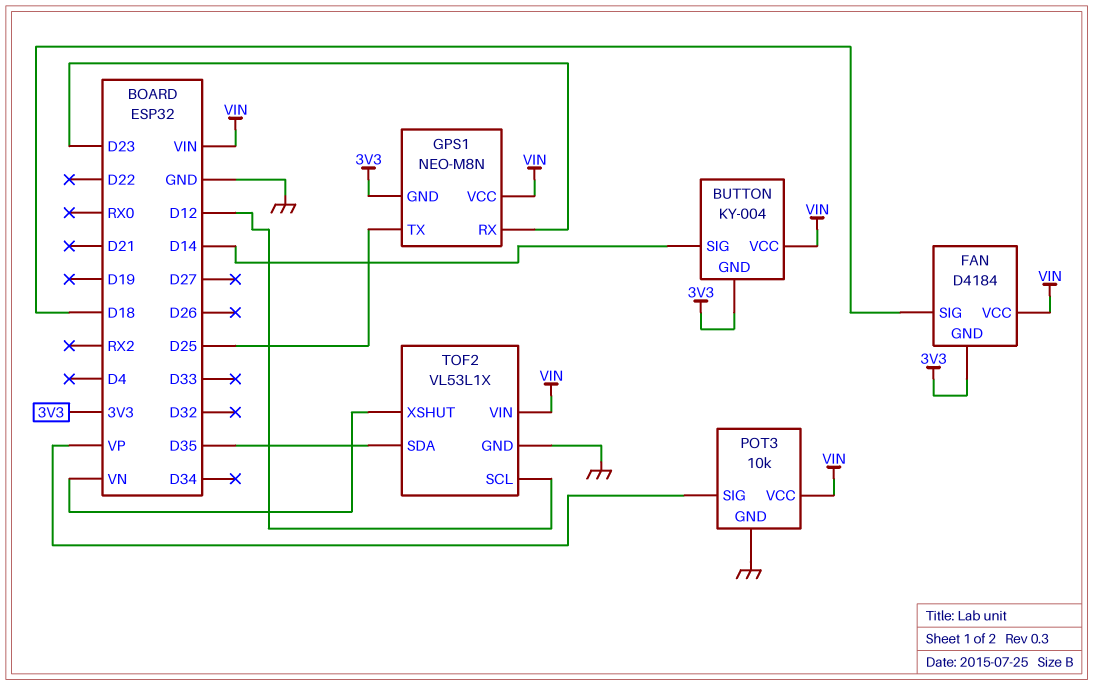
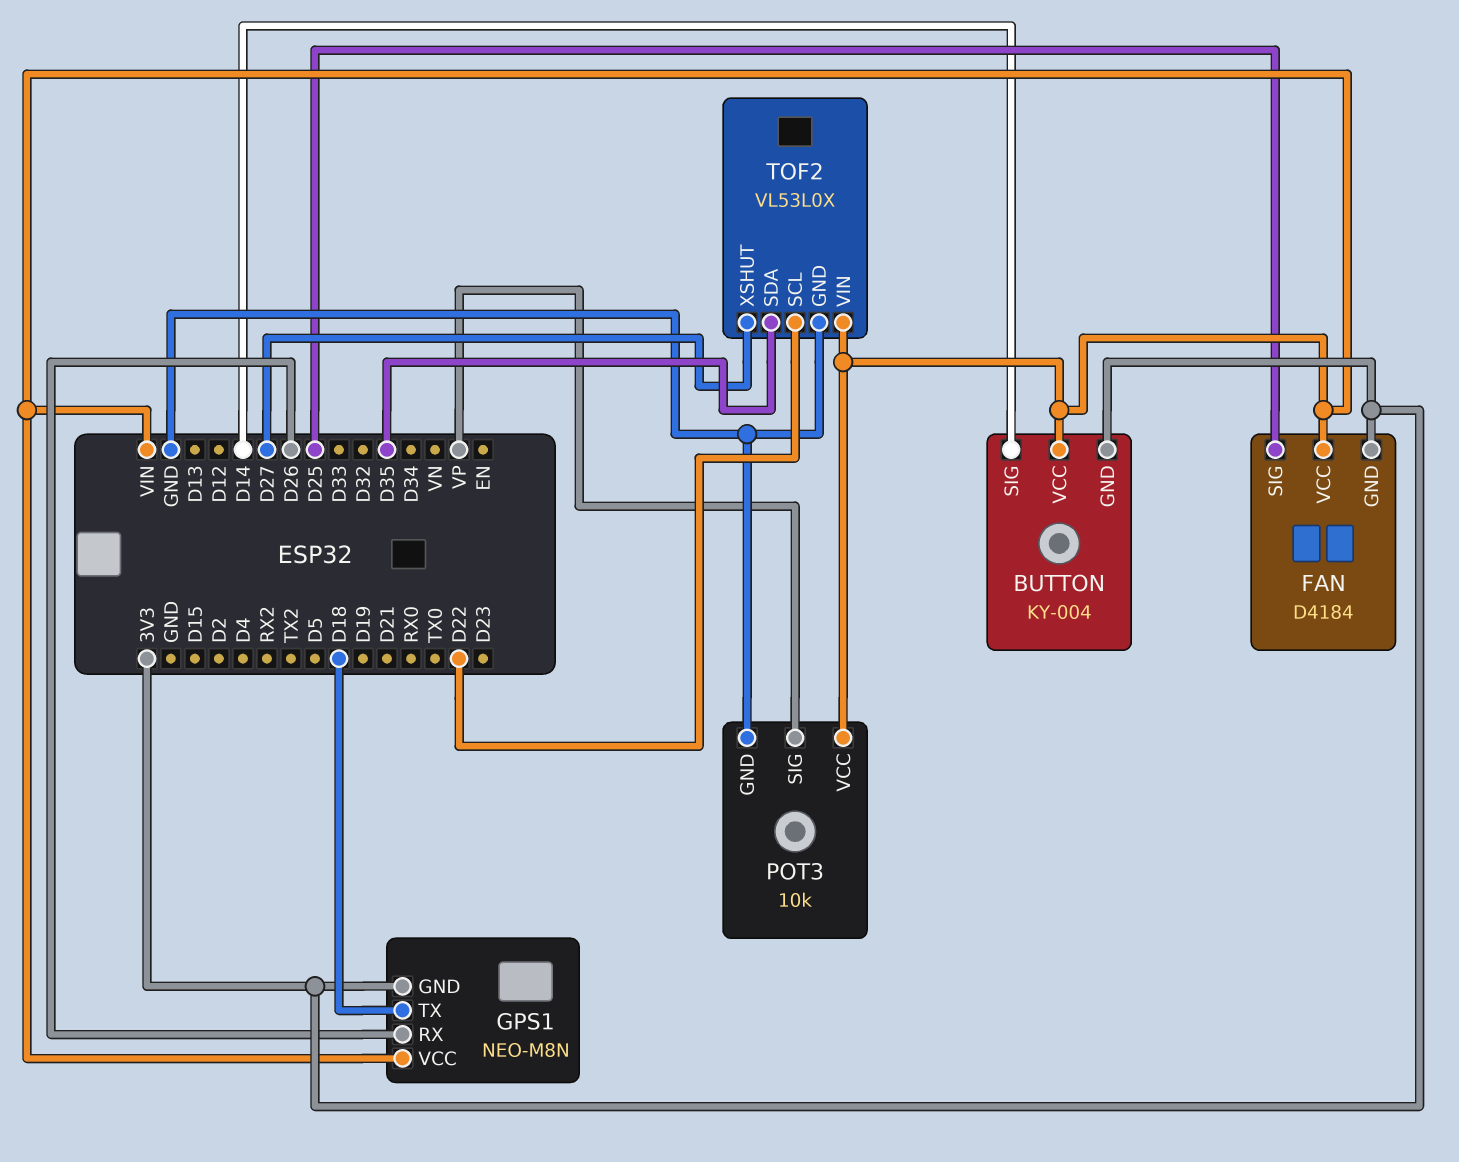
FAN pin SIG: D18 -> D25
GPS1 pin RX: D23 -> D26
GPS1 pin TX: D25 -> D18
TOF2: VL53L1X -> VL53L0X
TOF2 pin SCL: D12 -> D22
TOF2 pin XSHUT: VN -> D27

